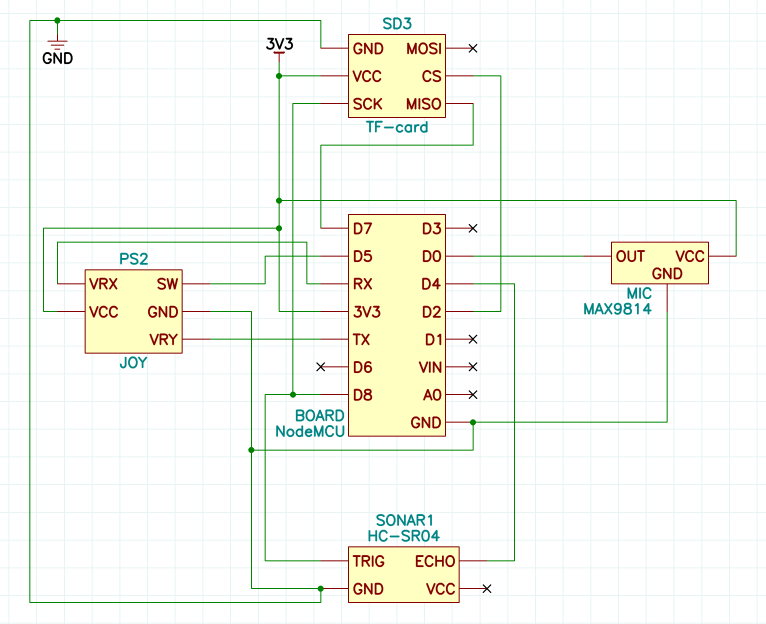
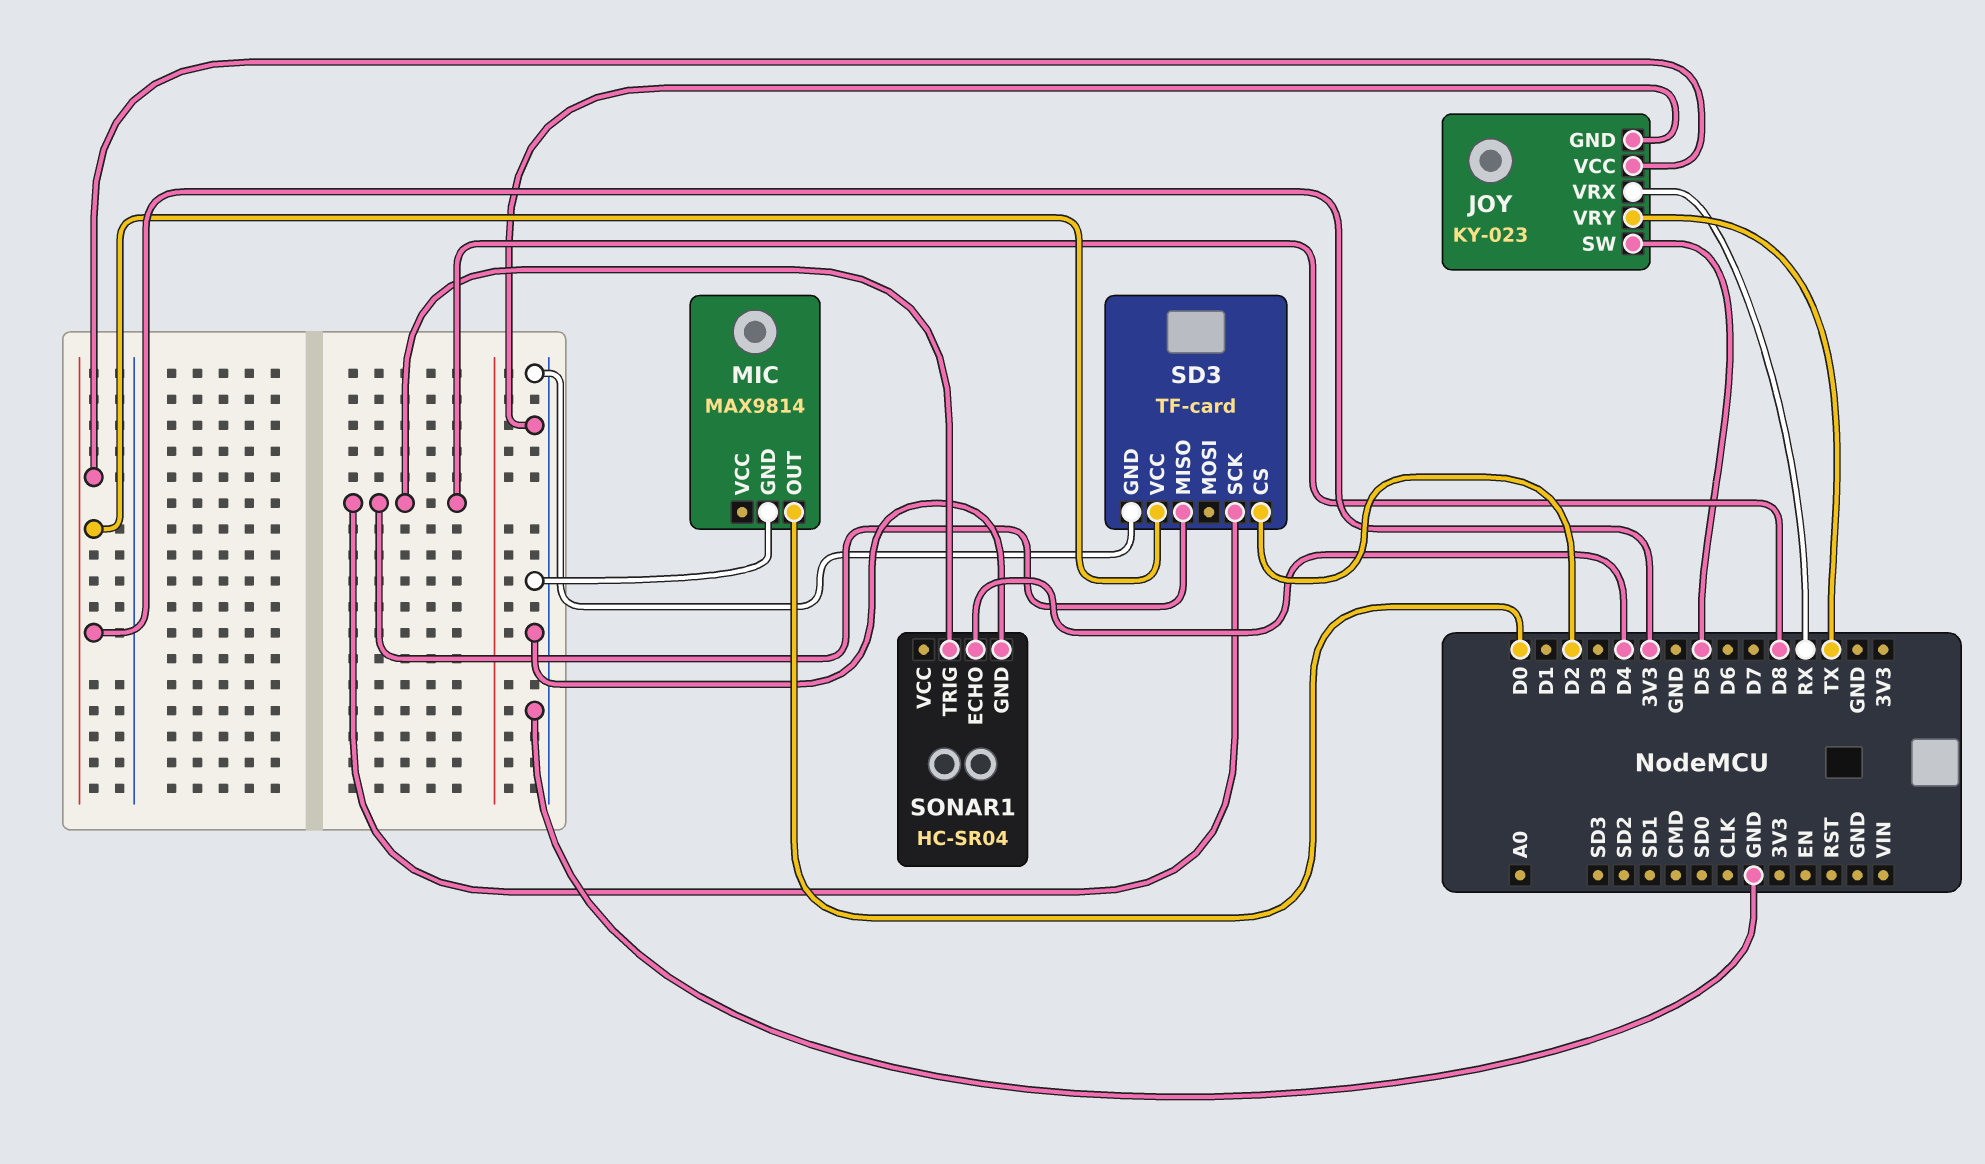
JOY: PS2 -> KY-023
MIC pin VCC: 3V3 -> none
SD3 pin MISO: D7 -> D8

